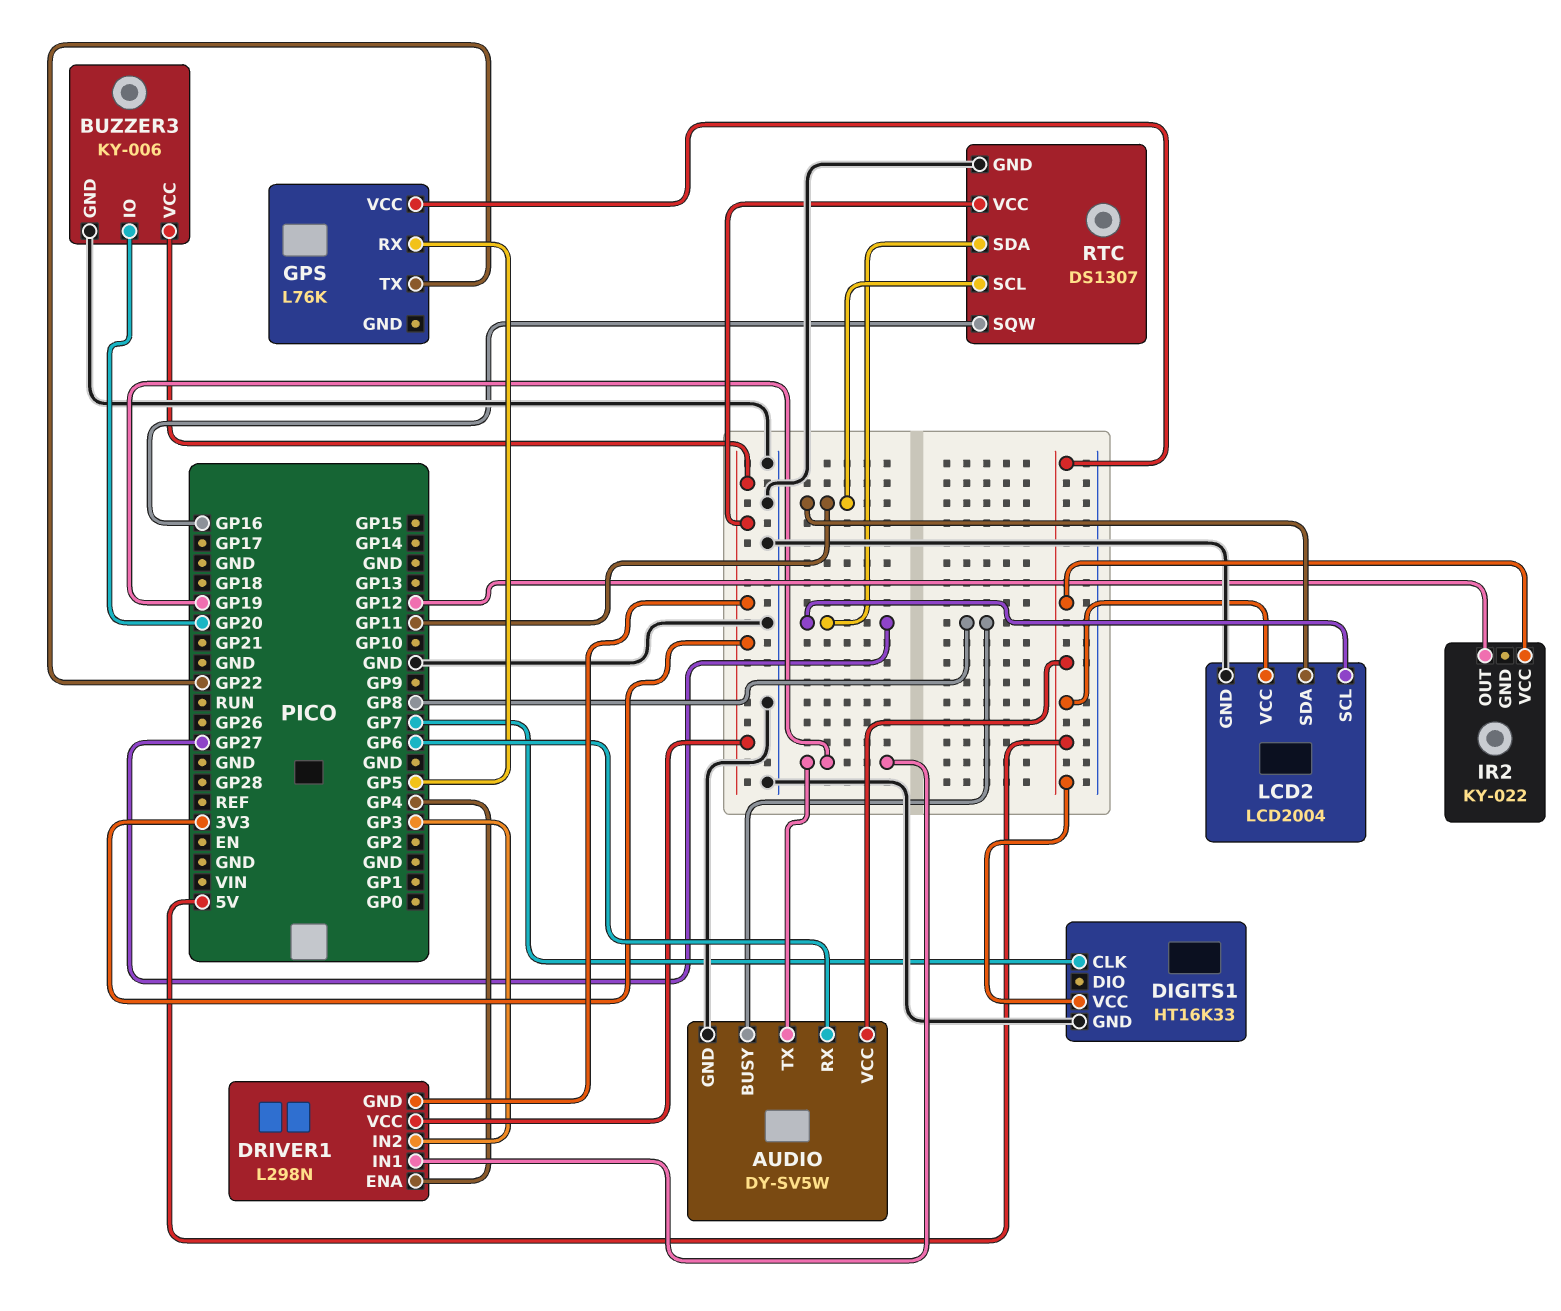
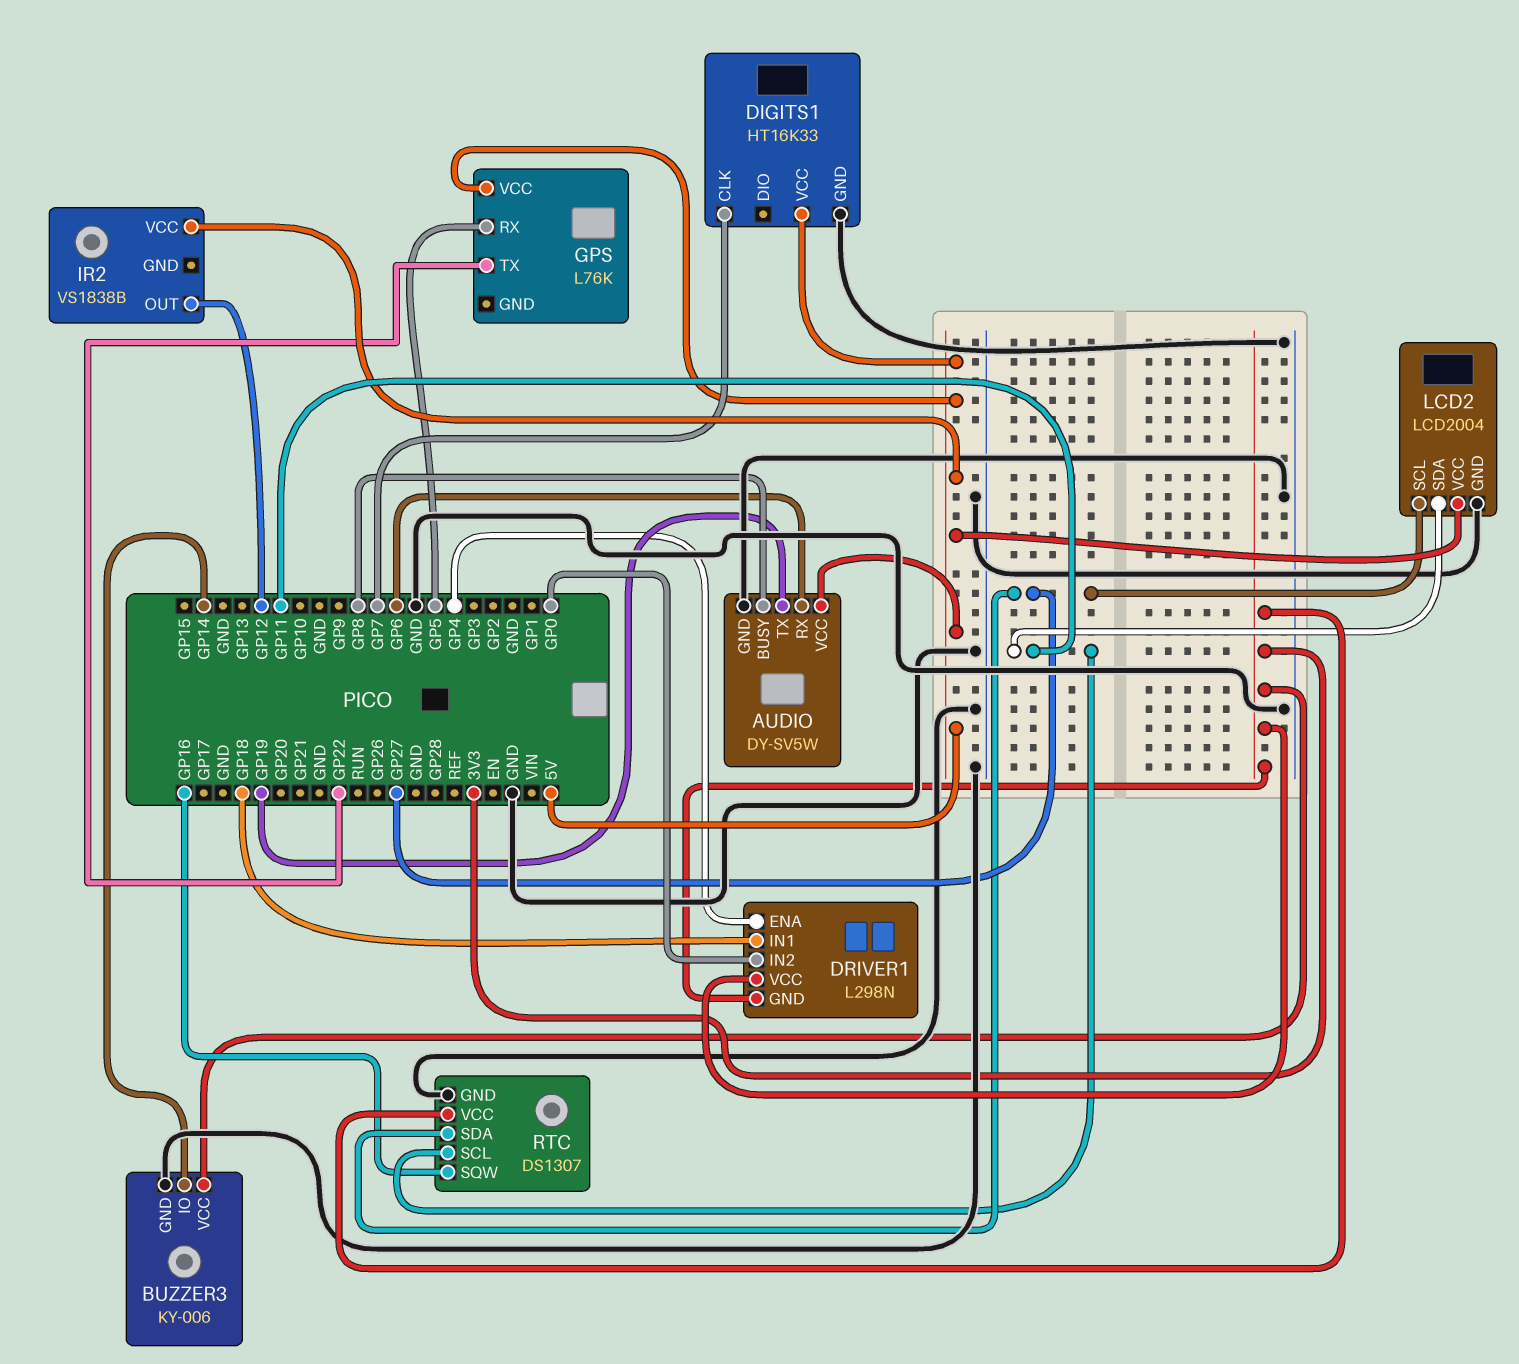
BUZZER3 pin IO: GP20 -> GP14
DRIVER1 pin IN1: GP19 -> GP18
DRIVER1 pin IN2: GP3 -> GP0
IR2: KY-022 -> VS1838B

